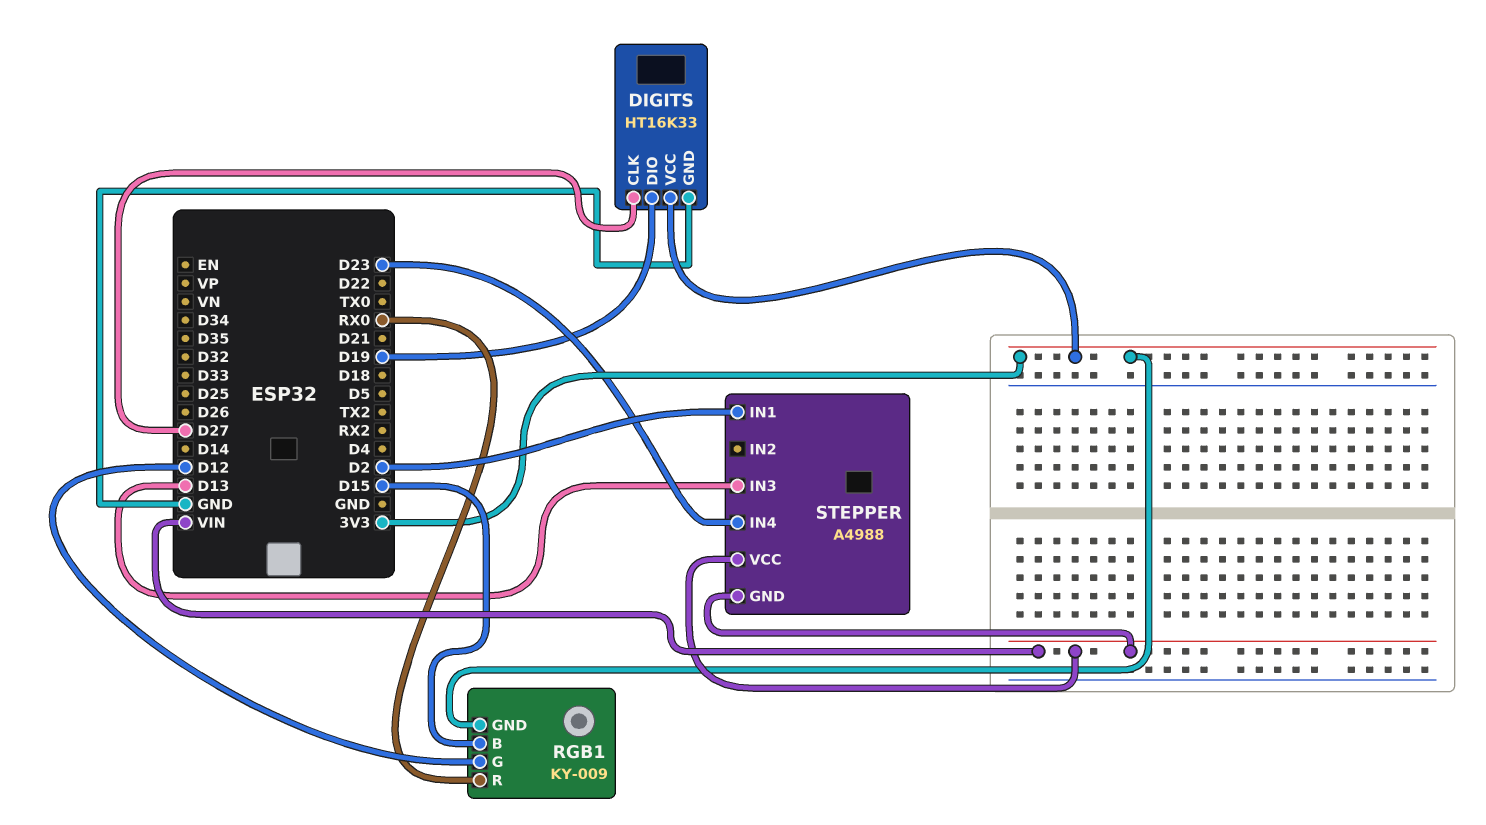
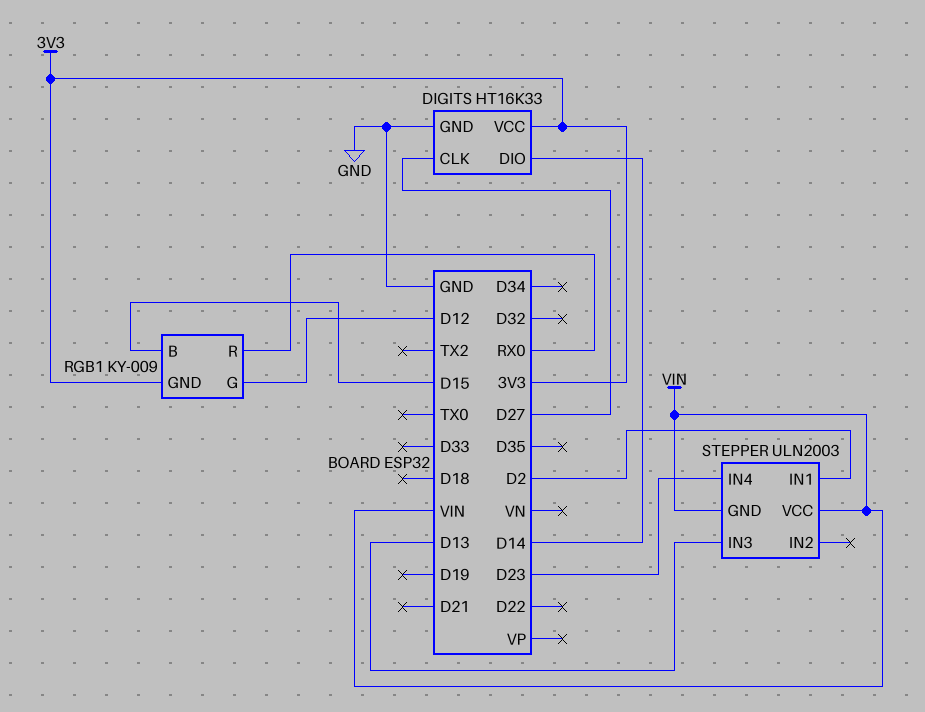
DIGITS pin DIO: D19 -> D14
STEPPER: A4988 -> ULN2003

